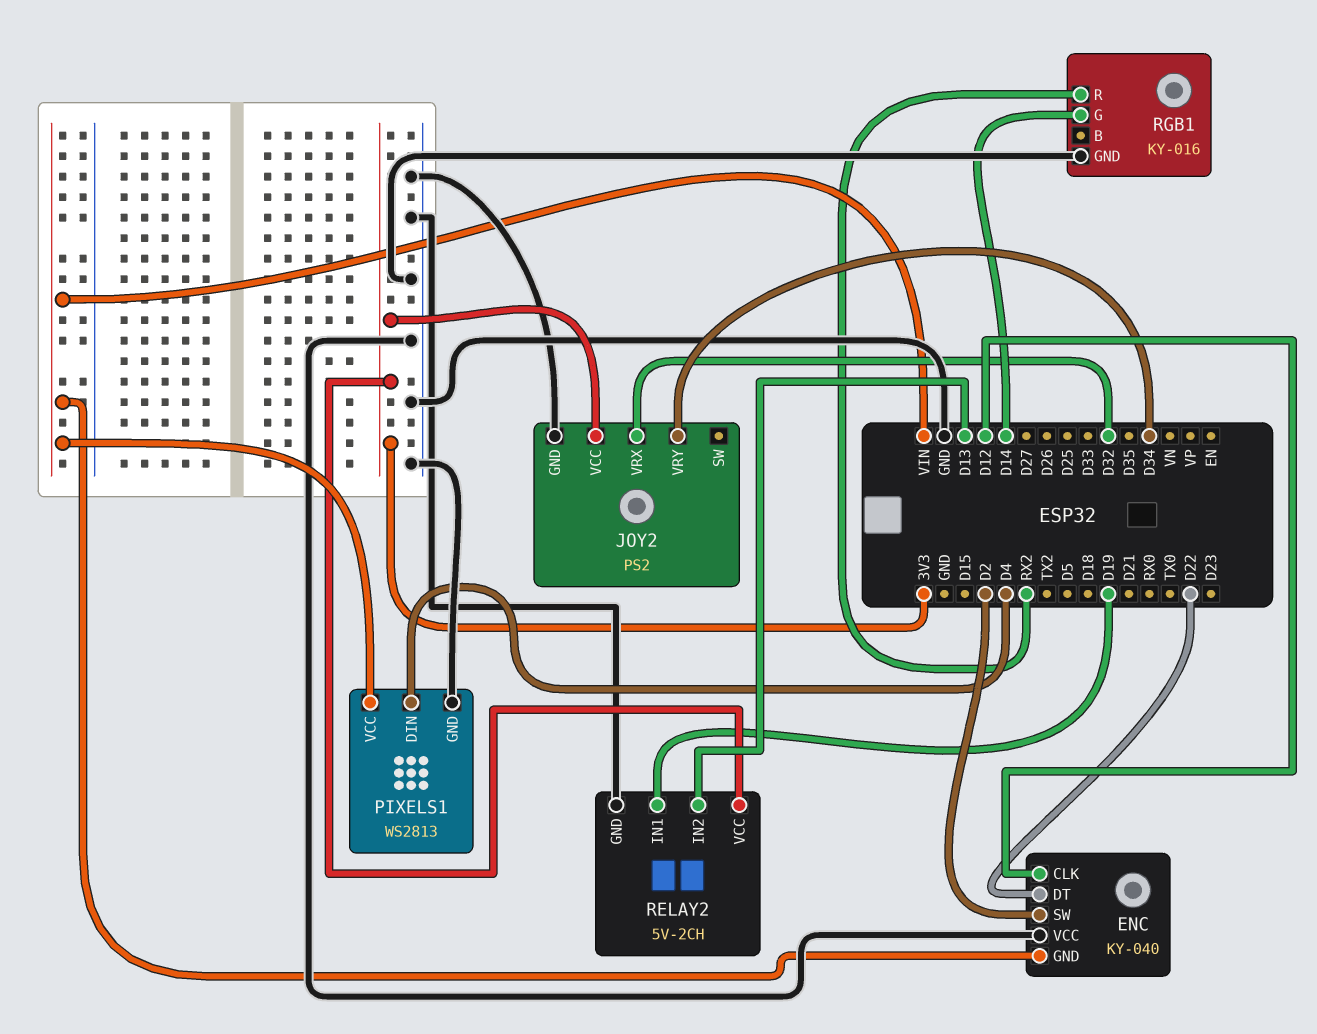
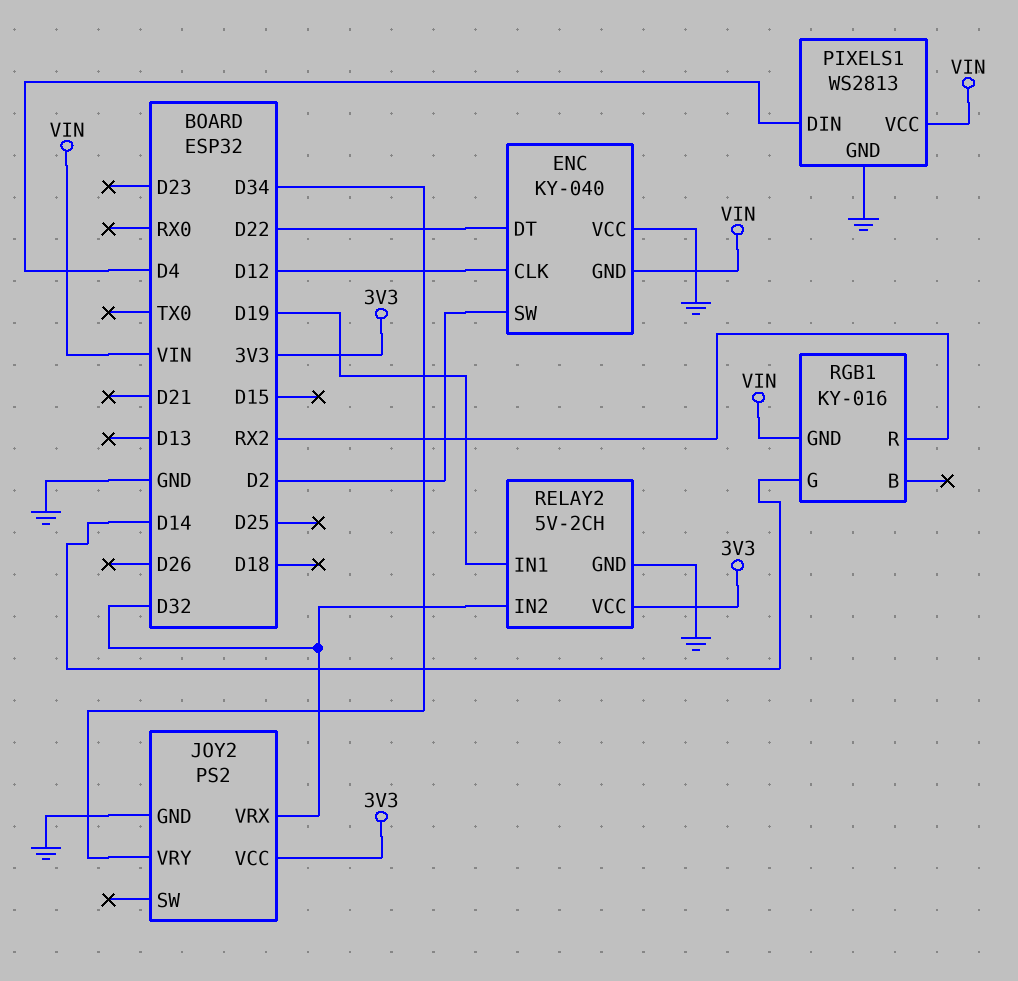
RELAY2 pin IN2: D13 -> D32
RGB1 pin GND: GND -> VIN

